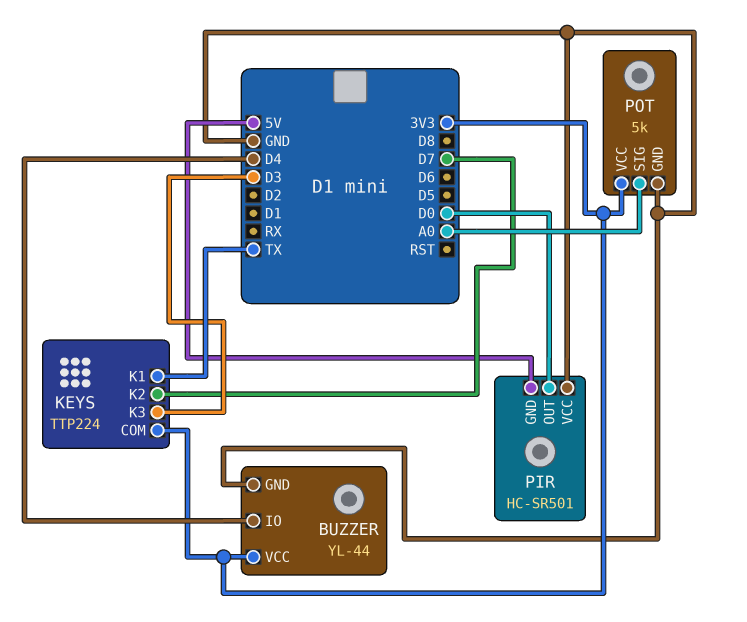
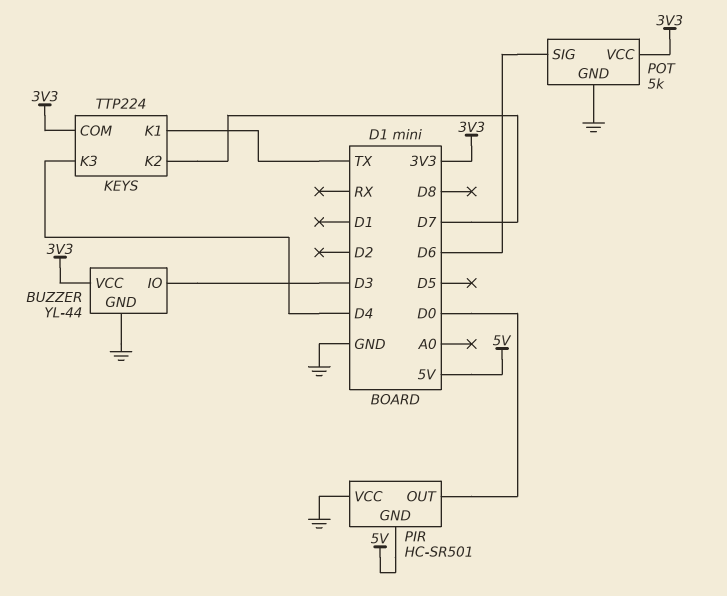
BUZZER pin IO: D4 -> D3
KEYS pin K3: D3 -> D4
POT pin SIG: A0 -> D6

